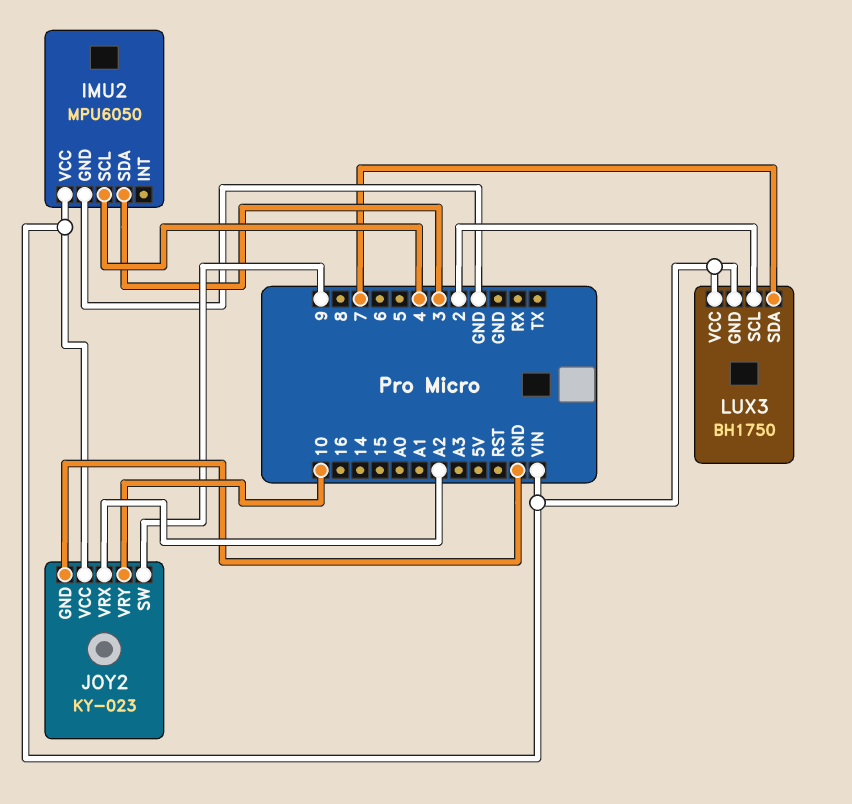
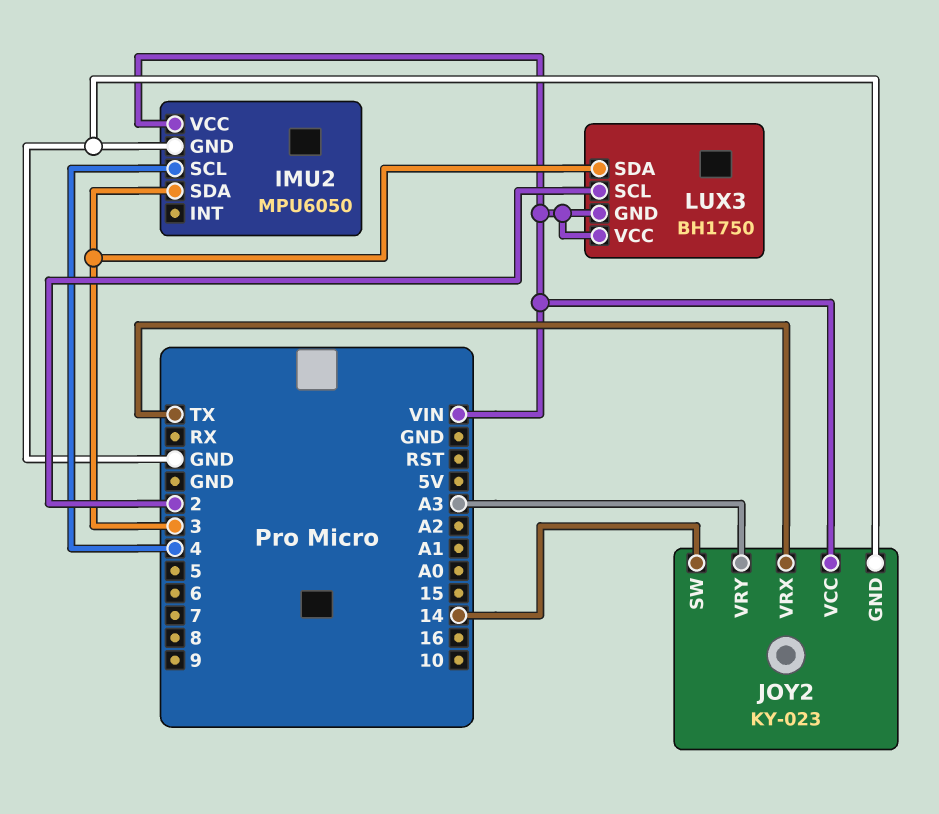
JOY2 pin SW: 9 -> 14
JOY2 pin VRX: A2 -> TX
JOY2 pin VRY: 10 -> A3
LUX3 pin SDA: 7 -> 3

